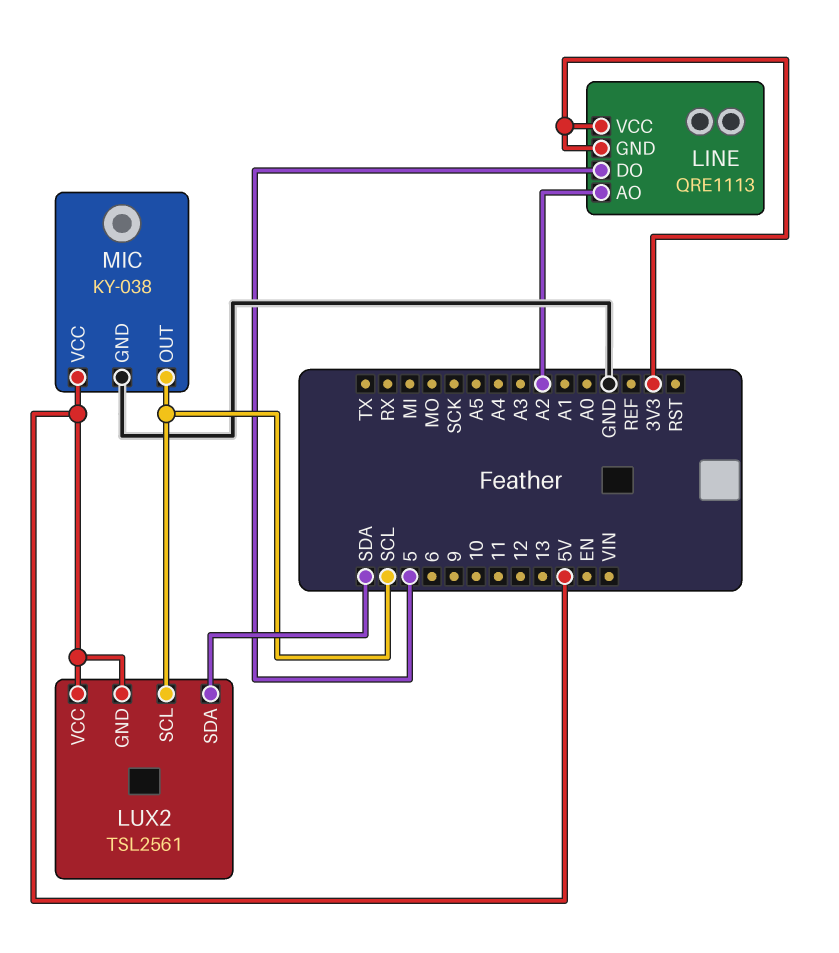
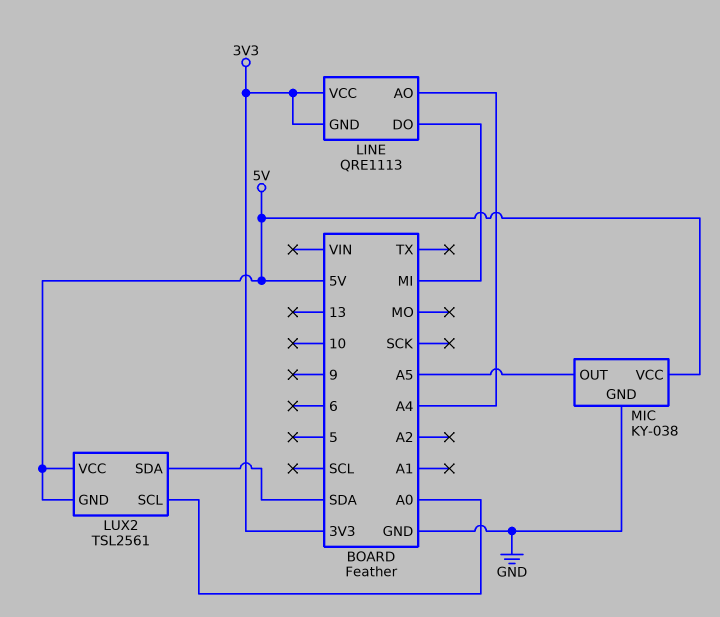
LINE pin AO: A2 -> A4
LINE pin DO: 5 -> MI
LUX2 pin SCL: SCL -> A0
MIC pin OUT: SCL -> A5

